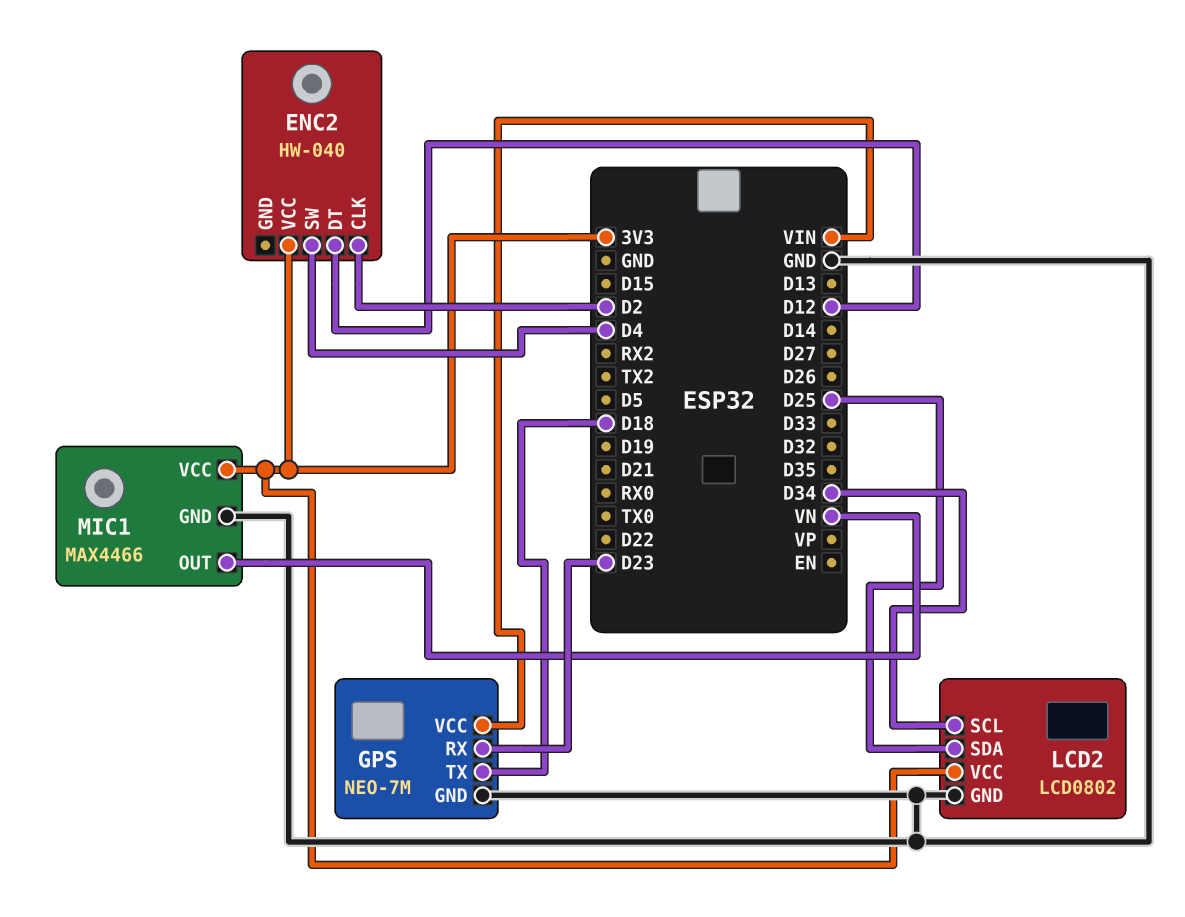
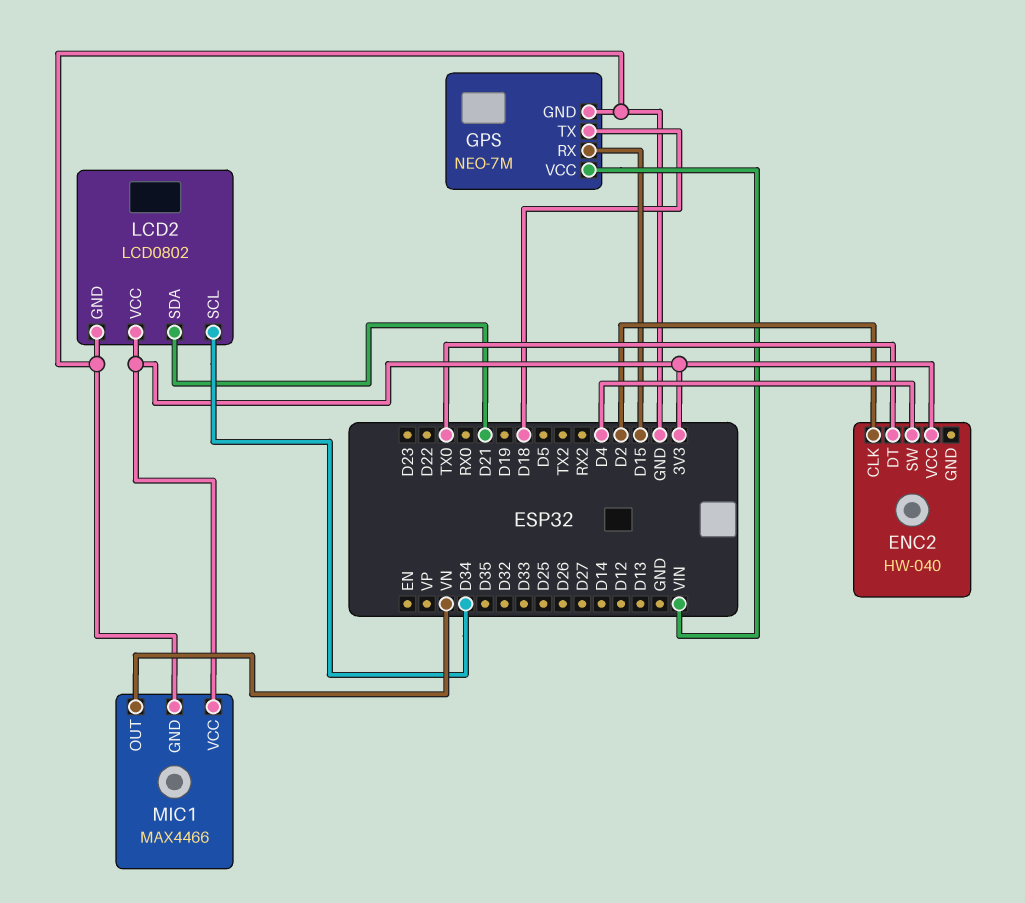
ENC2 pin DT: D12 -> TX0
GPS pin RX: D23 -> D15
LCD2 pin SDA: D25 -> D21

